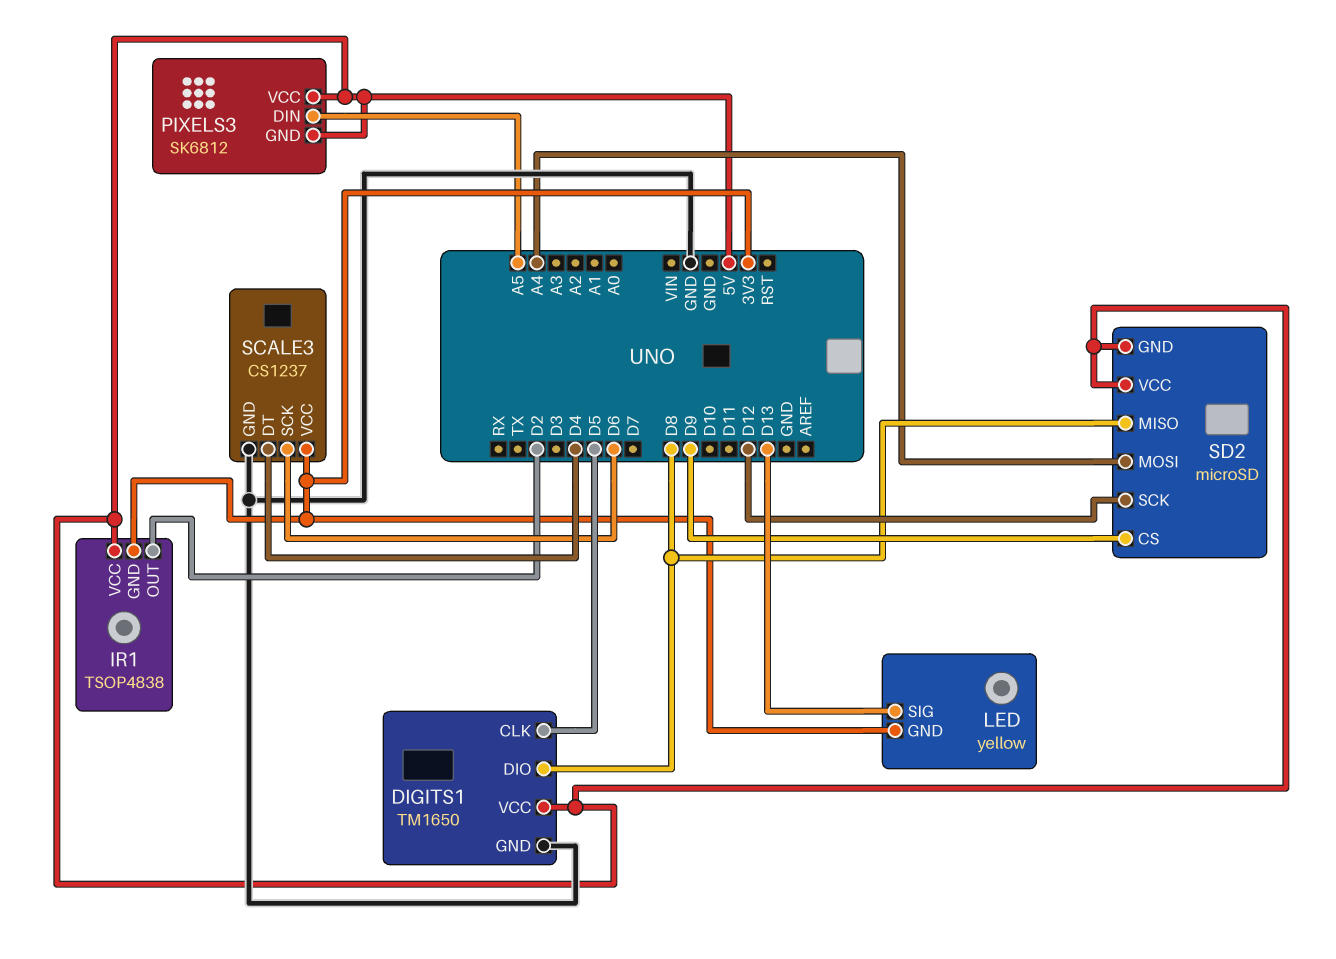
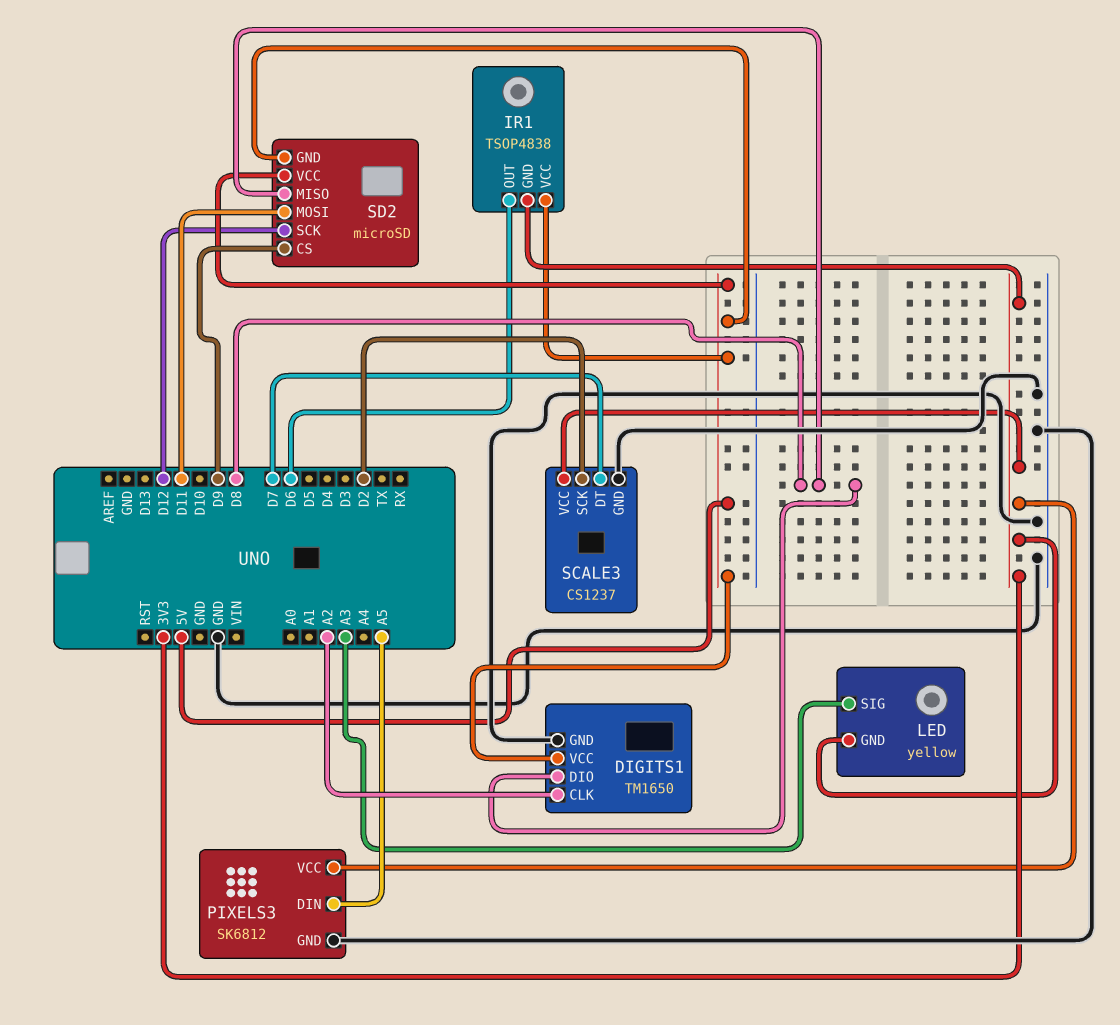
DIGITS1 pin CLK: D5 -> A2
IR1 pin OUT: D2 -> D6
LED pin SIG: D13 -> A3
PIXELS3 pin GND: 5V -> GND
PIXELS3 pin VCC: 5V -> 3V3
SCALE3 pin DT: D4 -> D7
SCALE3 pin SCK: D6 -> D2
SD2 pin MOSI: A4 -> D11

